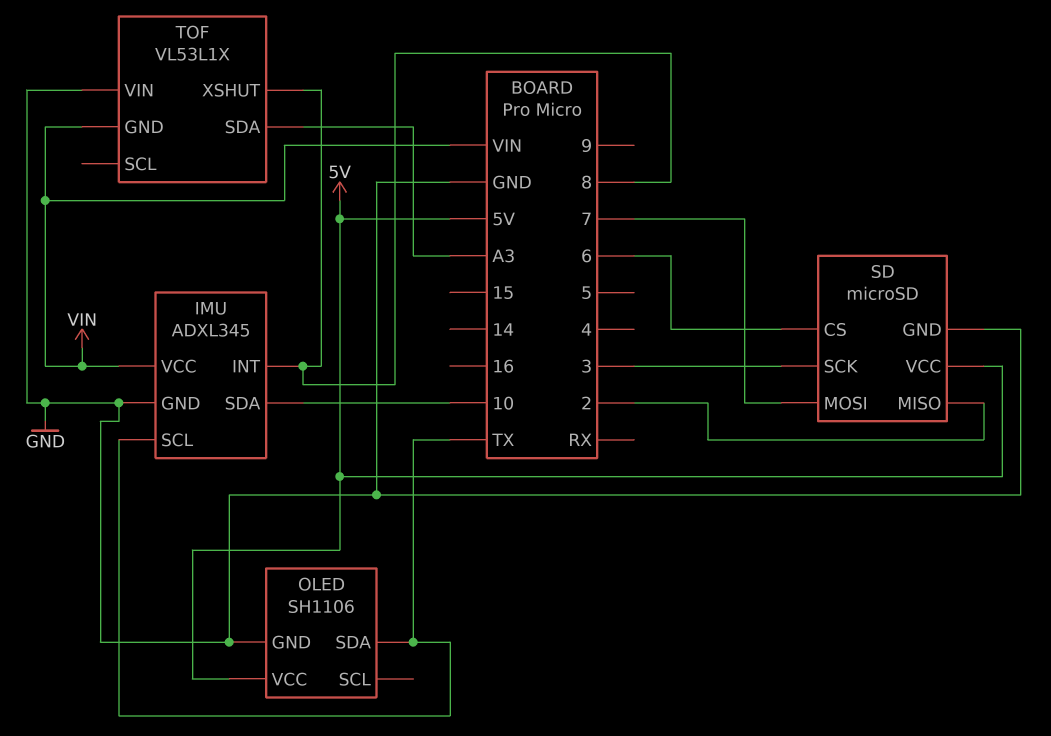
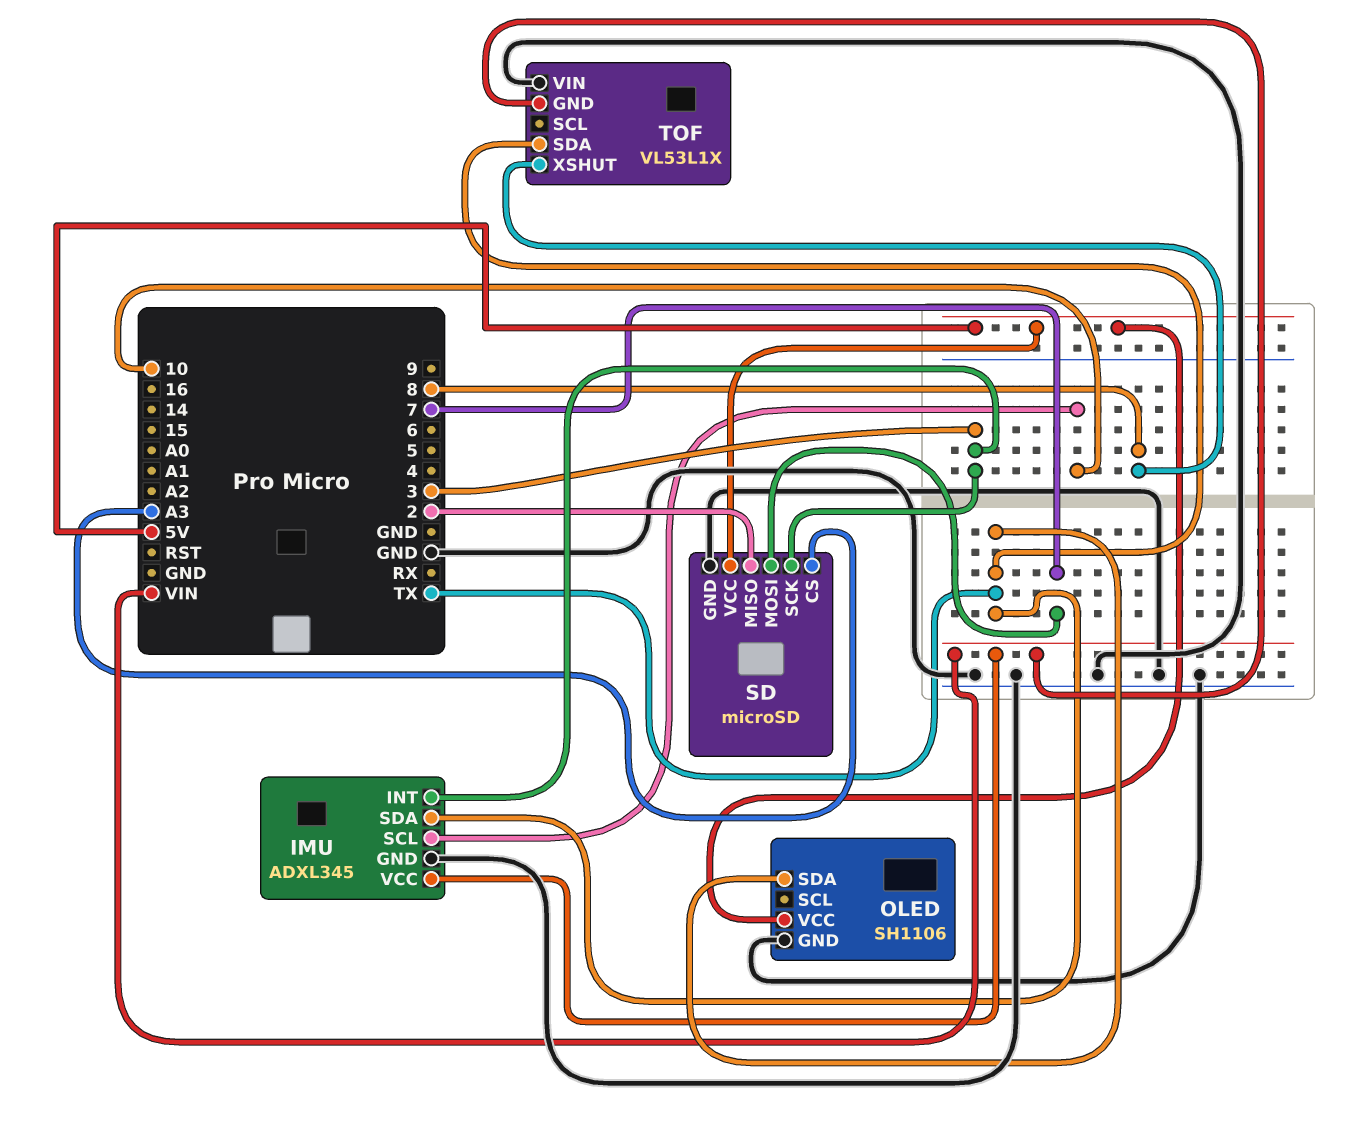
IMU pin INT: 8 -> 3
IMU pin SCL: TX -> 10
IMU pin SDA: 10 -> TX
SD pin CS: 6 -> A3
TOF pin SDA: A3 -> TX

